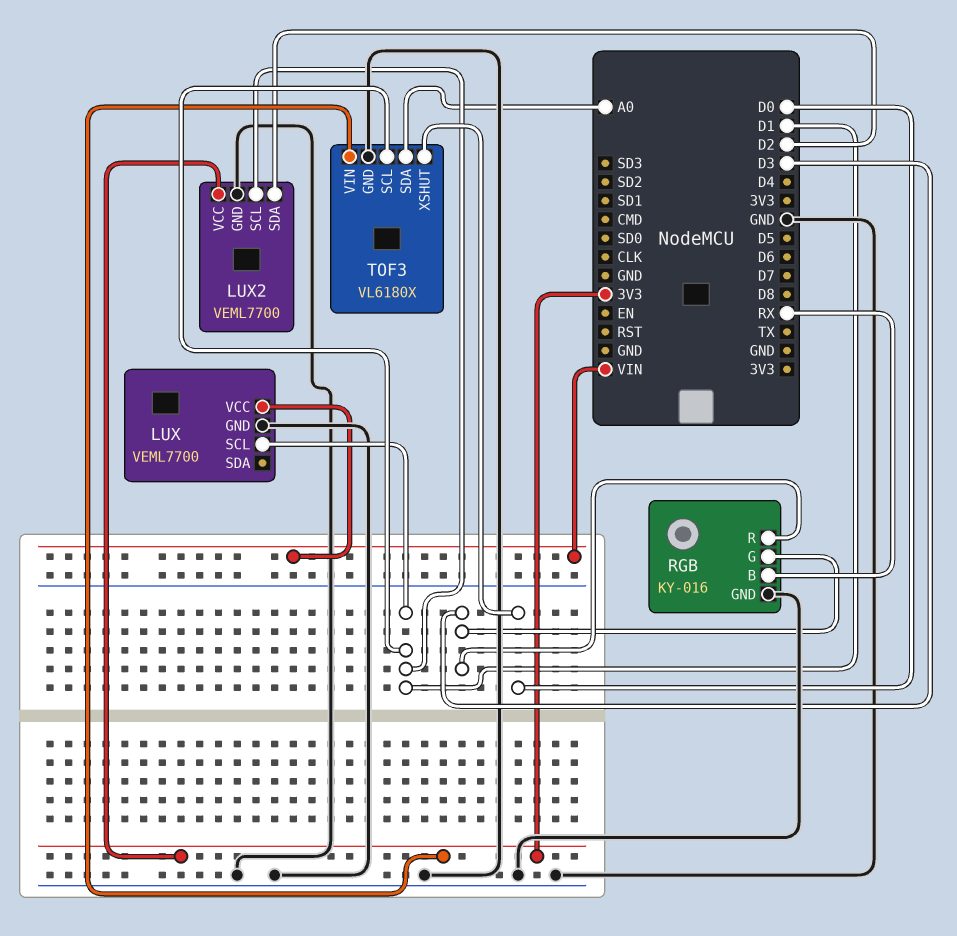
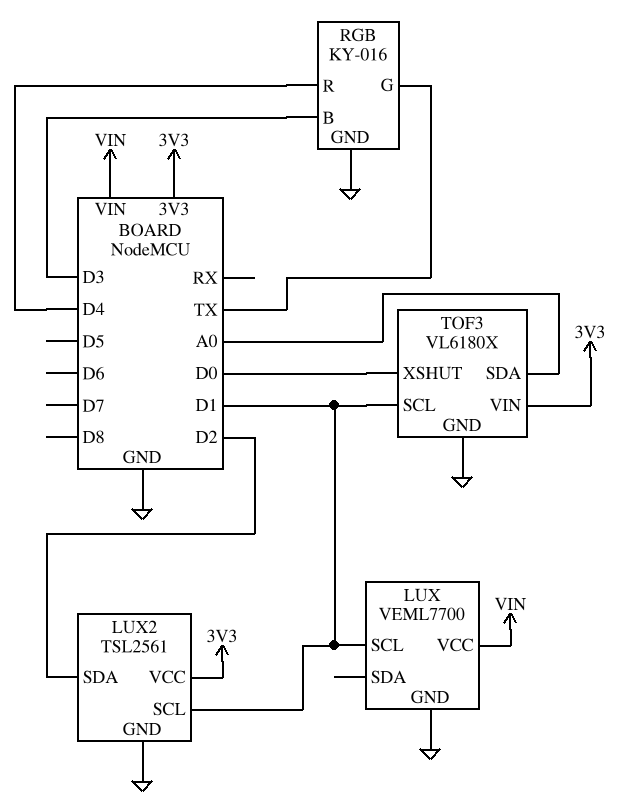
LUX2: VEML7700 -> TSL2561
RGB pin B: RX -> D3
RGB pin G: D3 -> TX
RGB pin R: D3 -> D4

